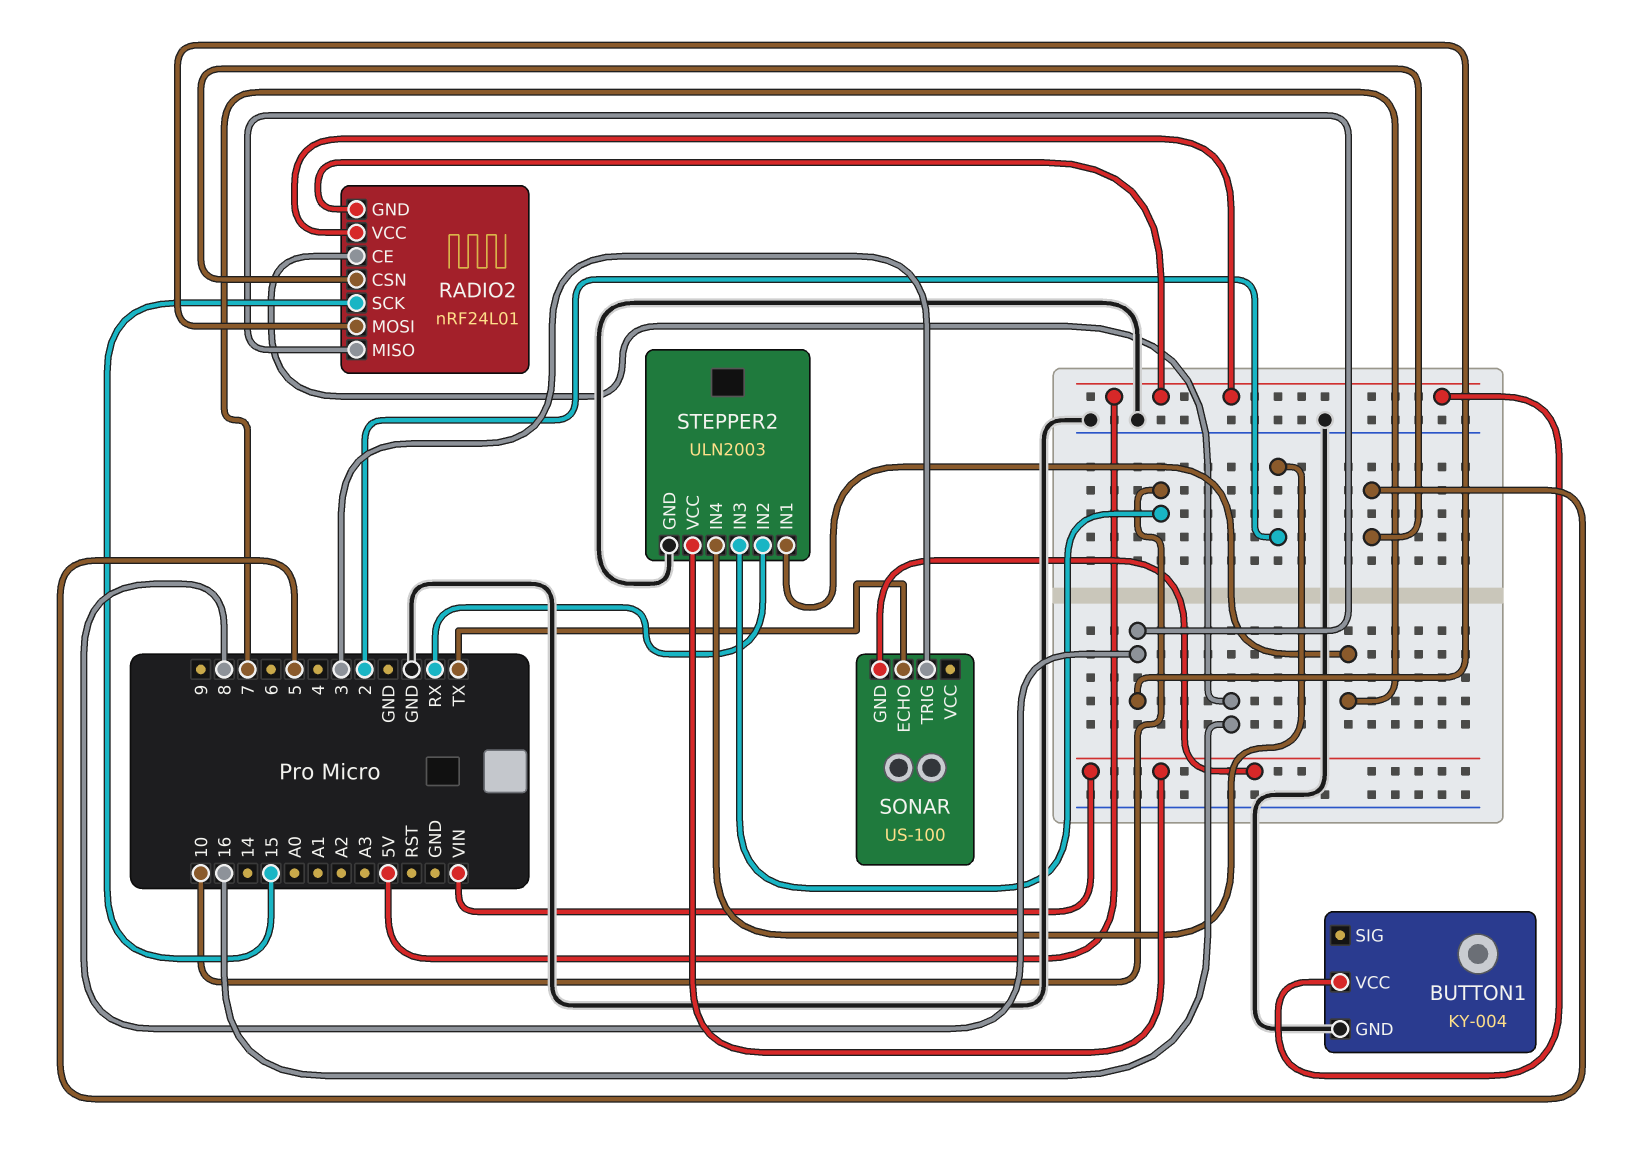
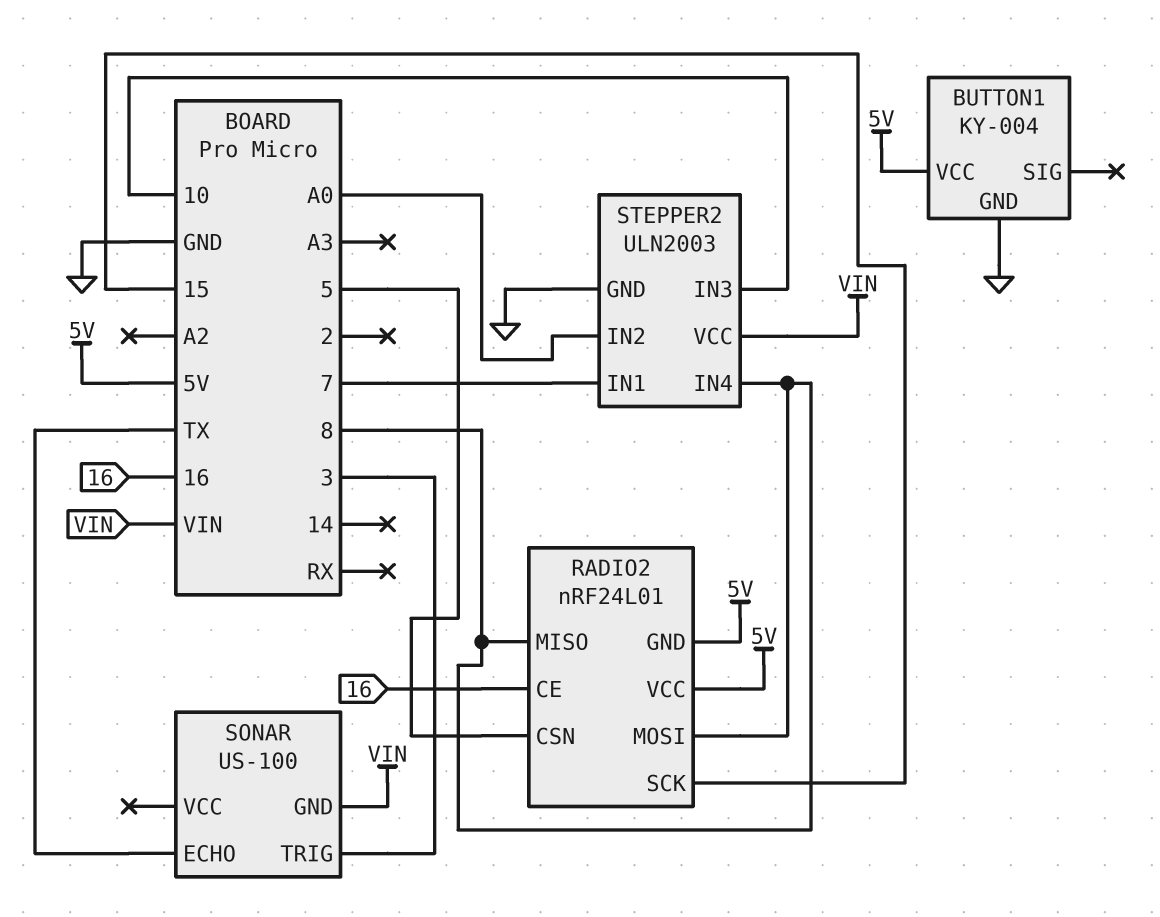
STEPPER2 pin IN2: RX -> A0
STEPPER2 pin IN4: 2 -> 8

